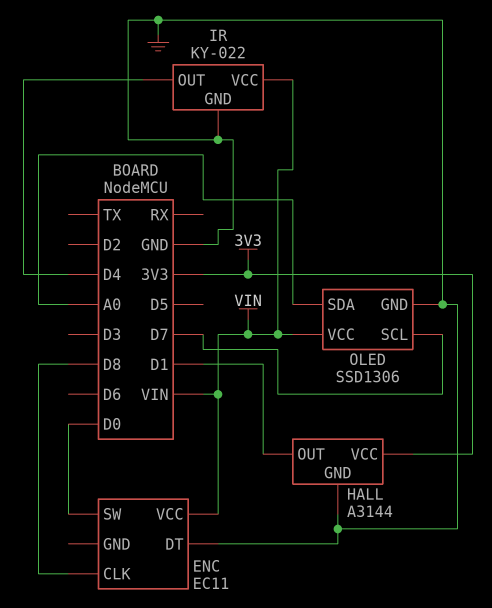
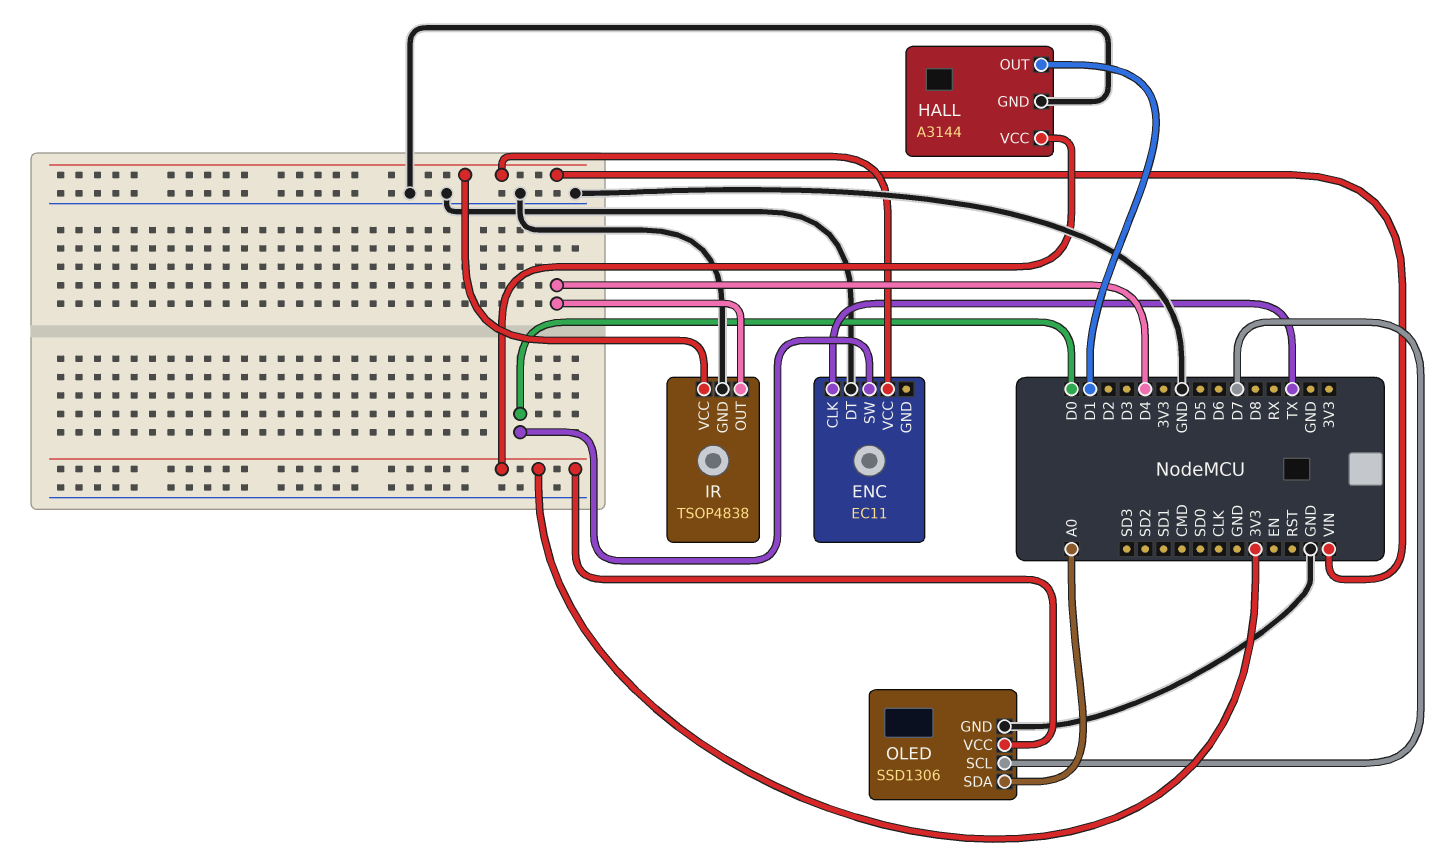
ENC pin CLK: D8 -> TX
IR: KY-022 -> TSOP4838
OLED pin VCC: VIN -> 3V3

